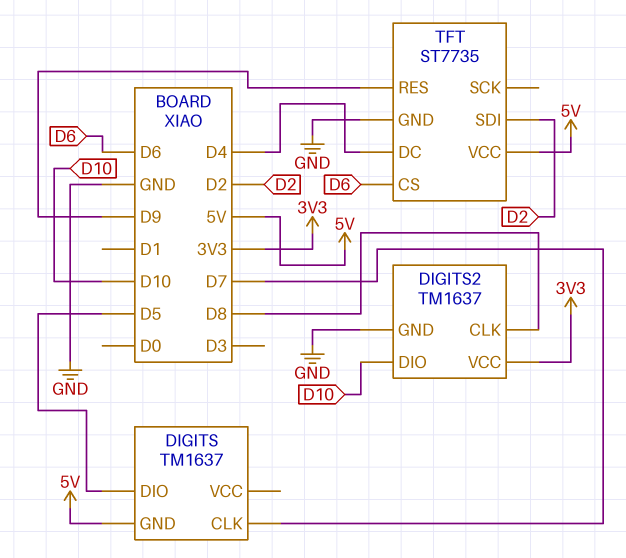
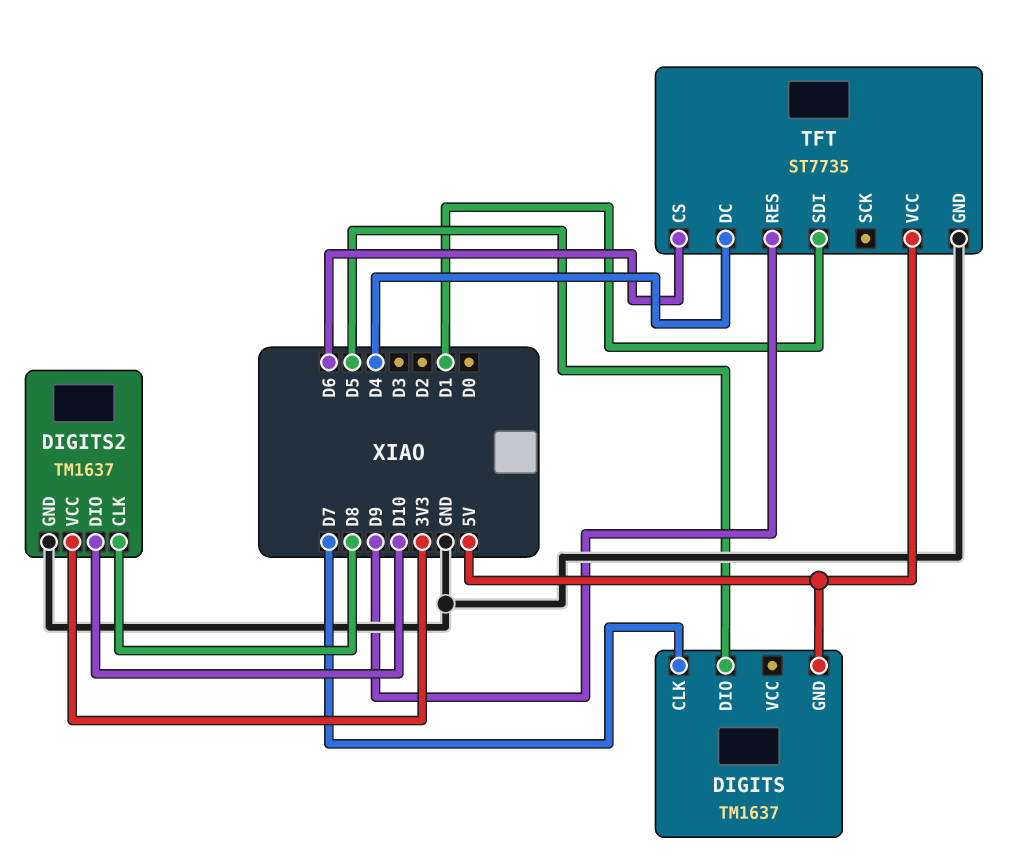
TFT pin SDI: D2 -> D1

